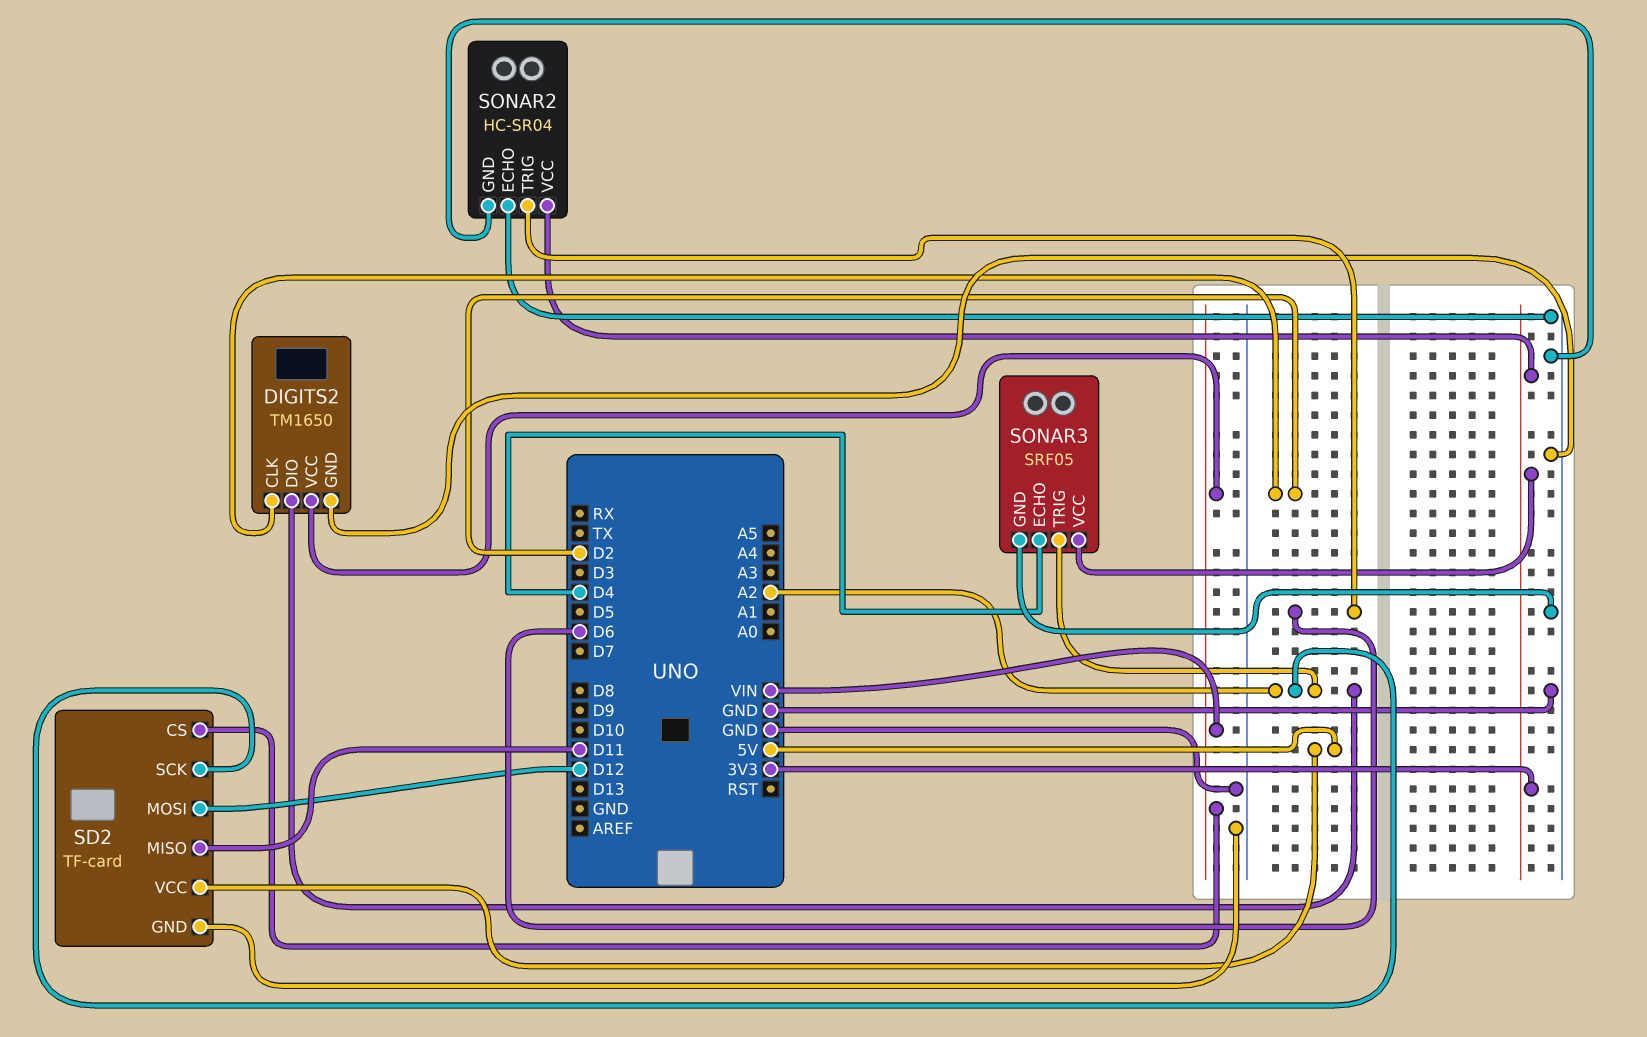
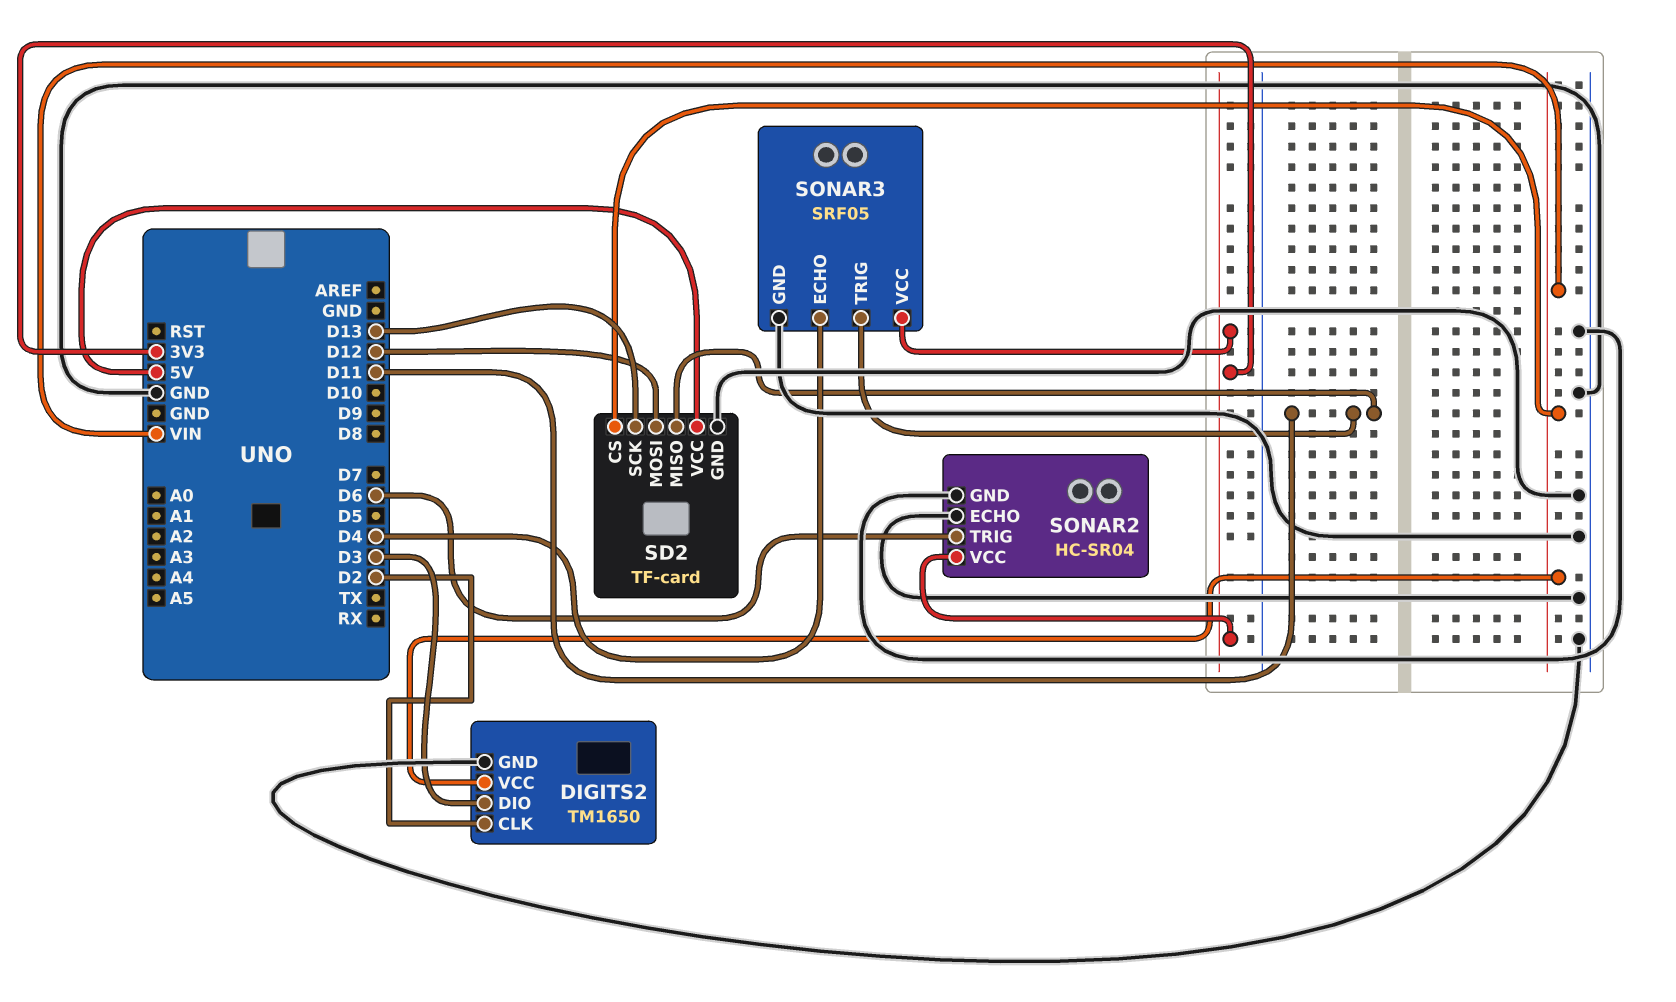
DIGITS2 pin DIO: A2 -> D3
SD2 pin SCK: A2 -> D13
SONAR3 pin TRIG: A2 -> D11

